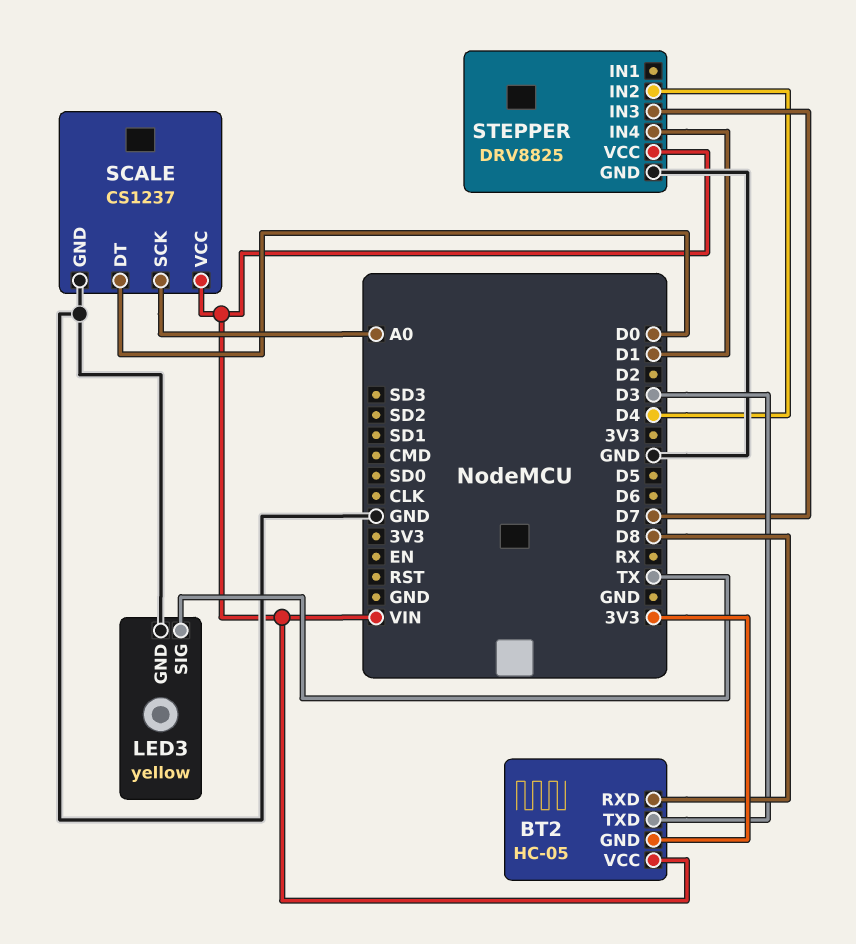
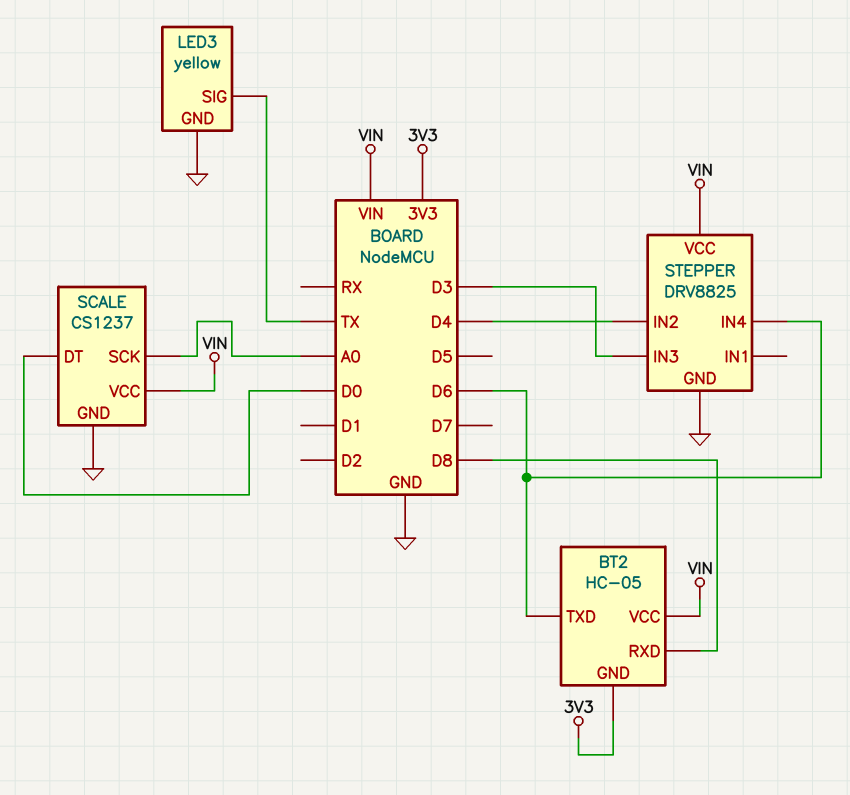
BT2 pin TXD: D3 -> D6
STEPPER pin IN3: D7 -> D3
STEPPER pin IN4: D1 -> D6

